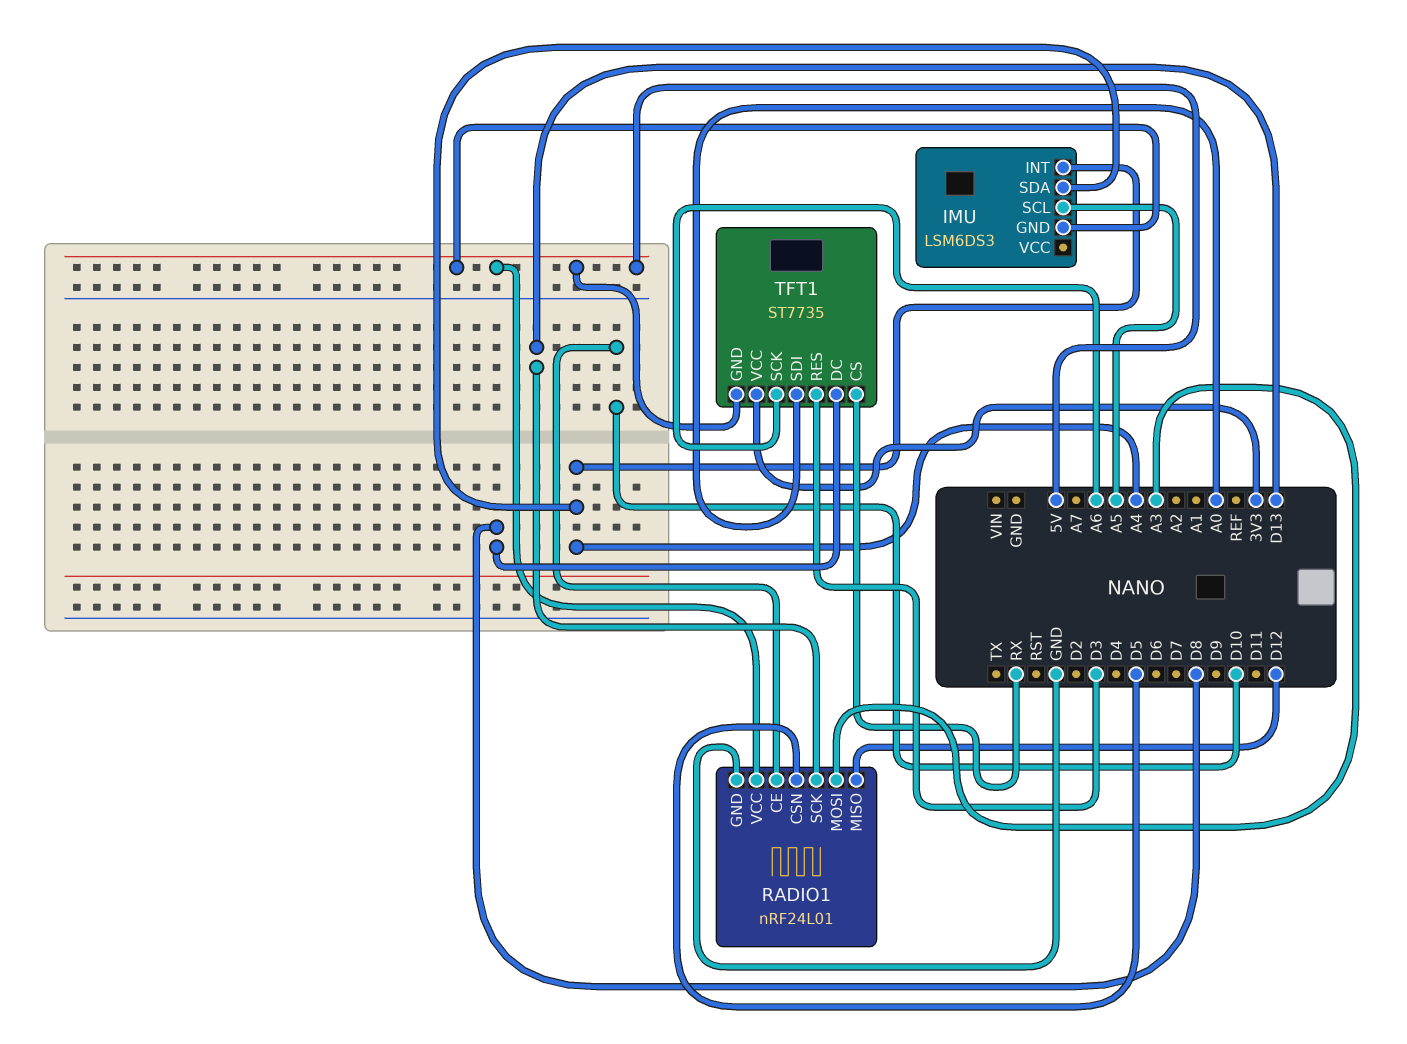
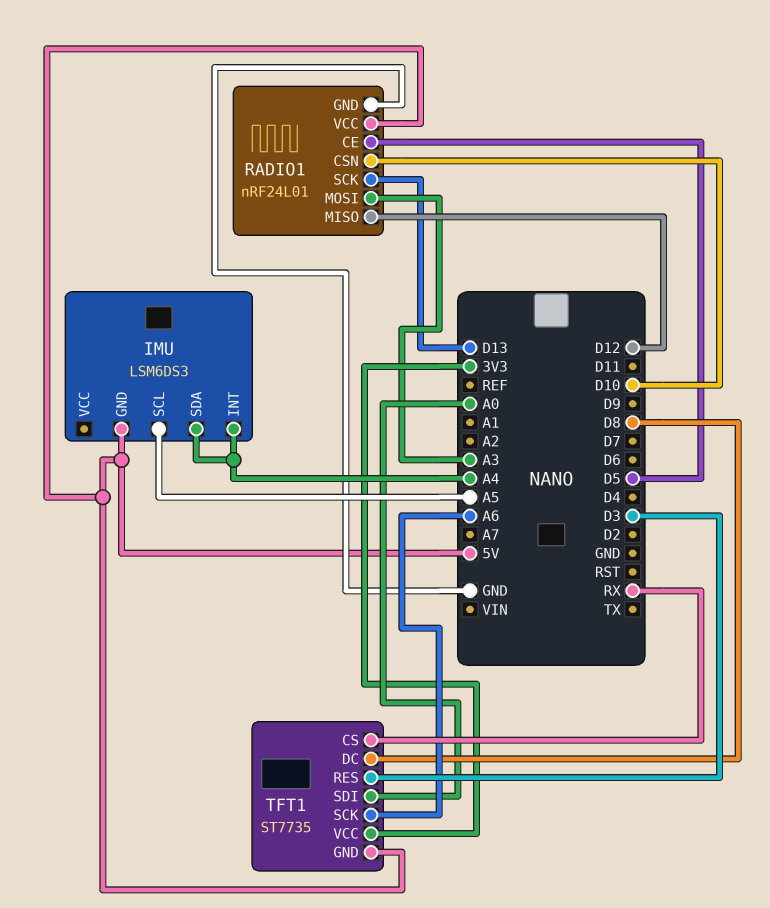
RADIO1 pin CE: D10 -> D5
RADIO1 pin CSN: D5 -> D10

